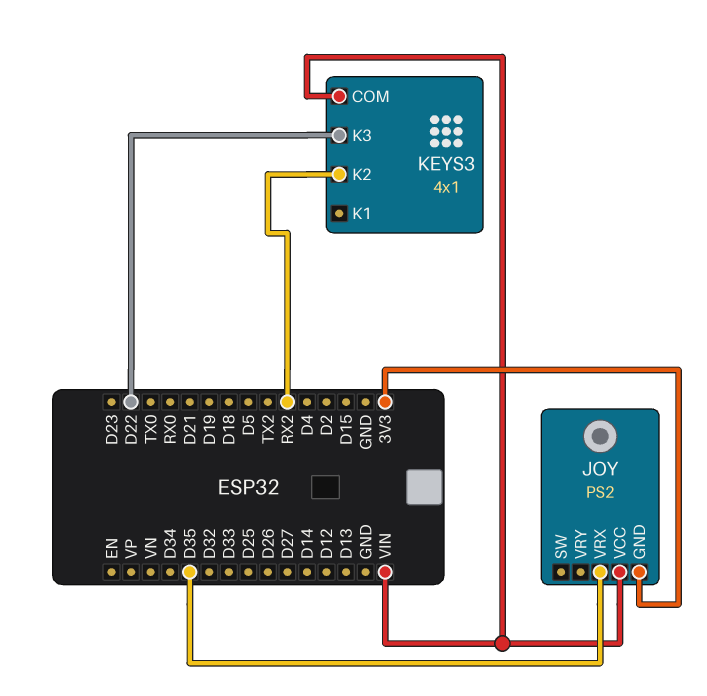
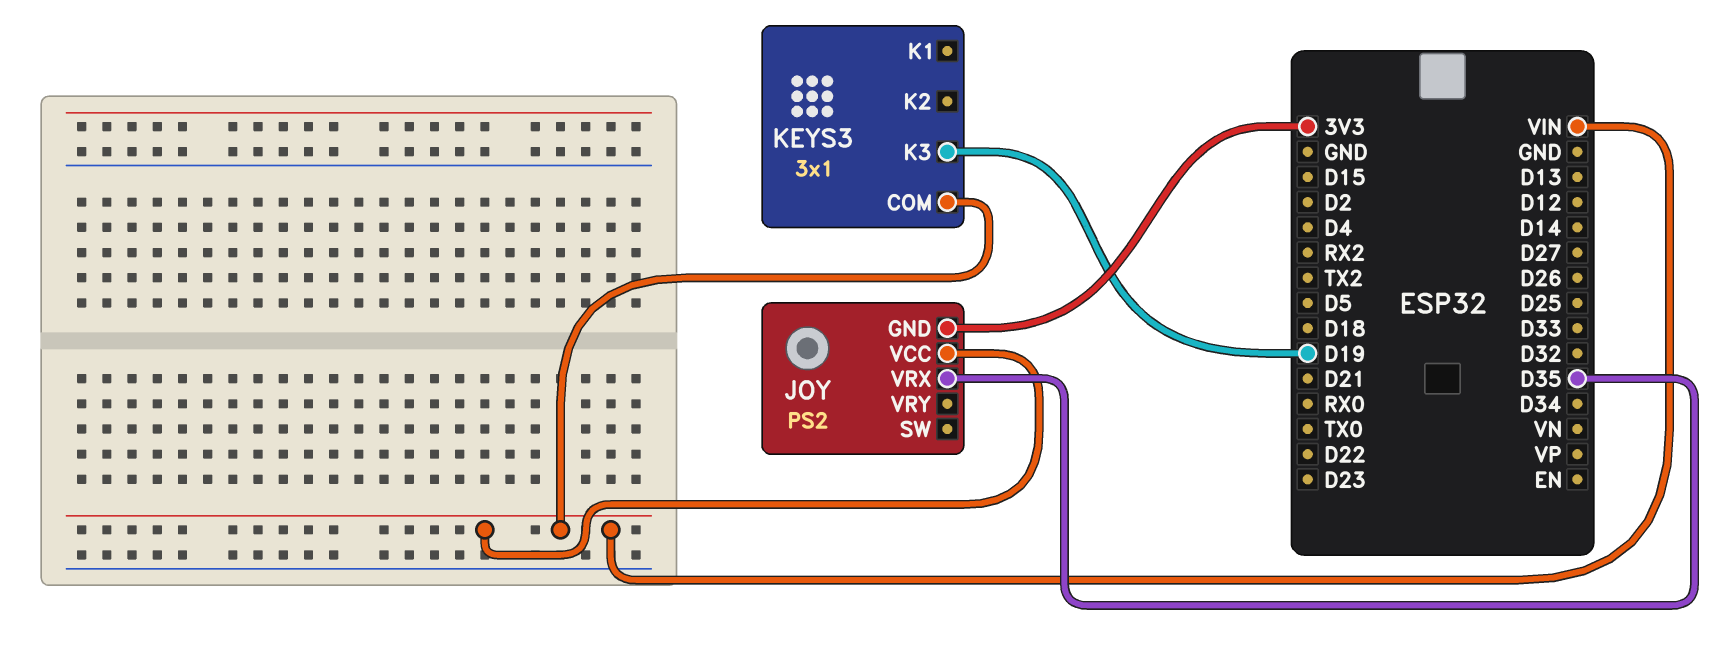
KEYS3: 4x1 -> 3x1
KEYS3 pin K2: RX2 -> none
KEYS3 pin K3: D22 -> D19

